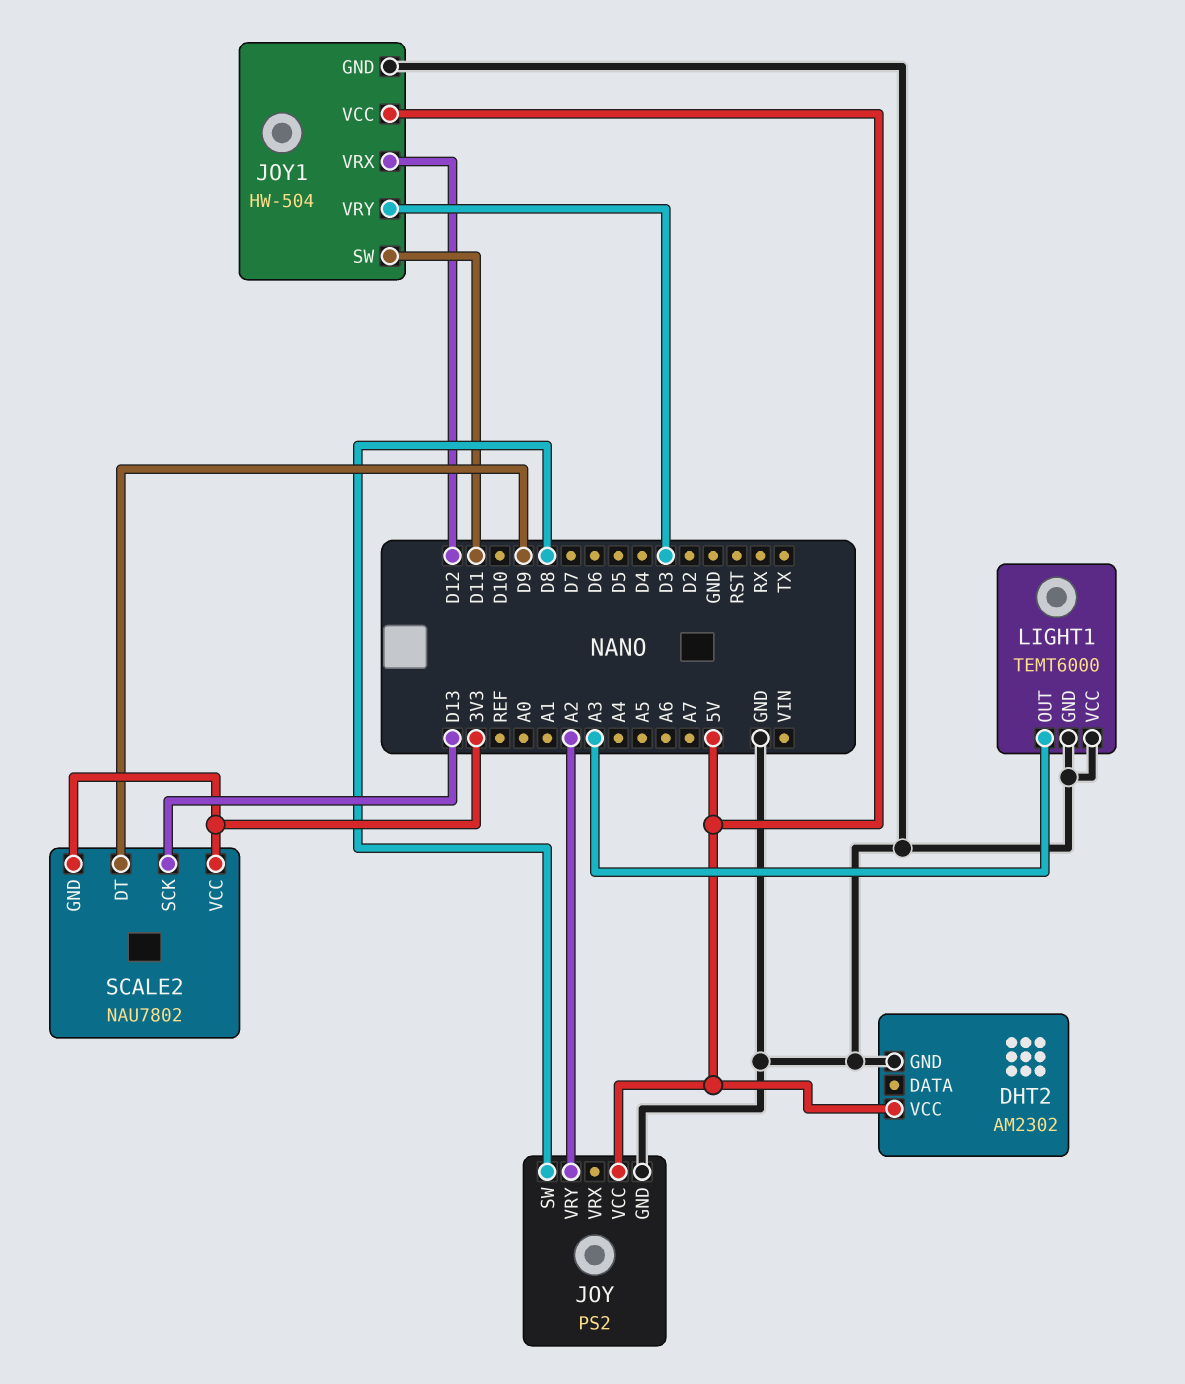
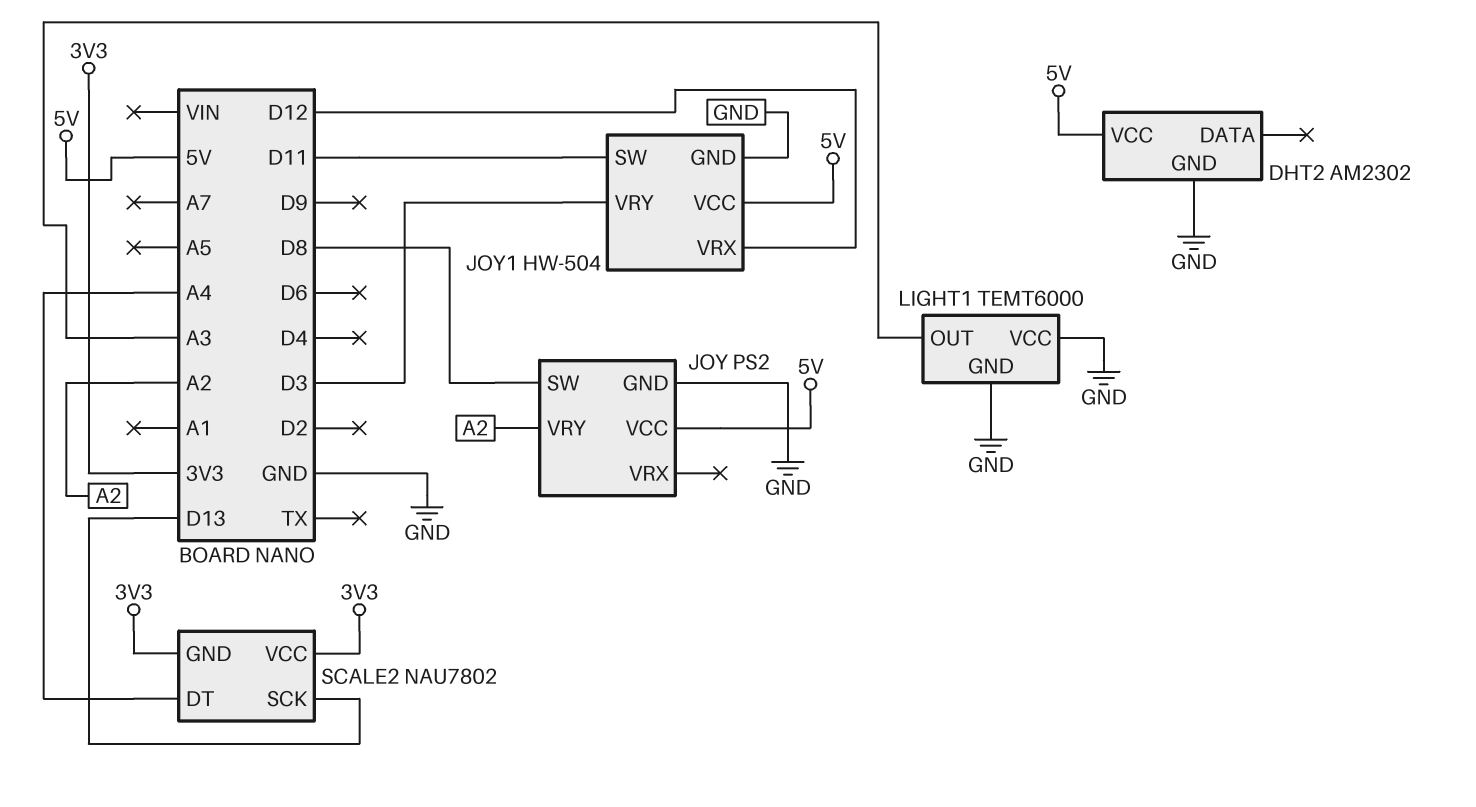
SCALE2 pin DT: D9 -> A4

